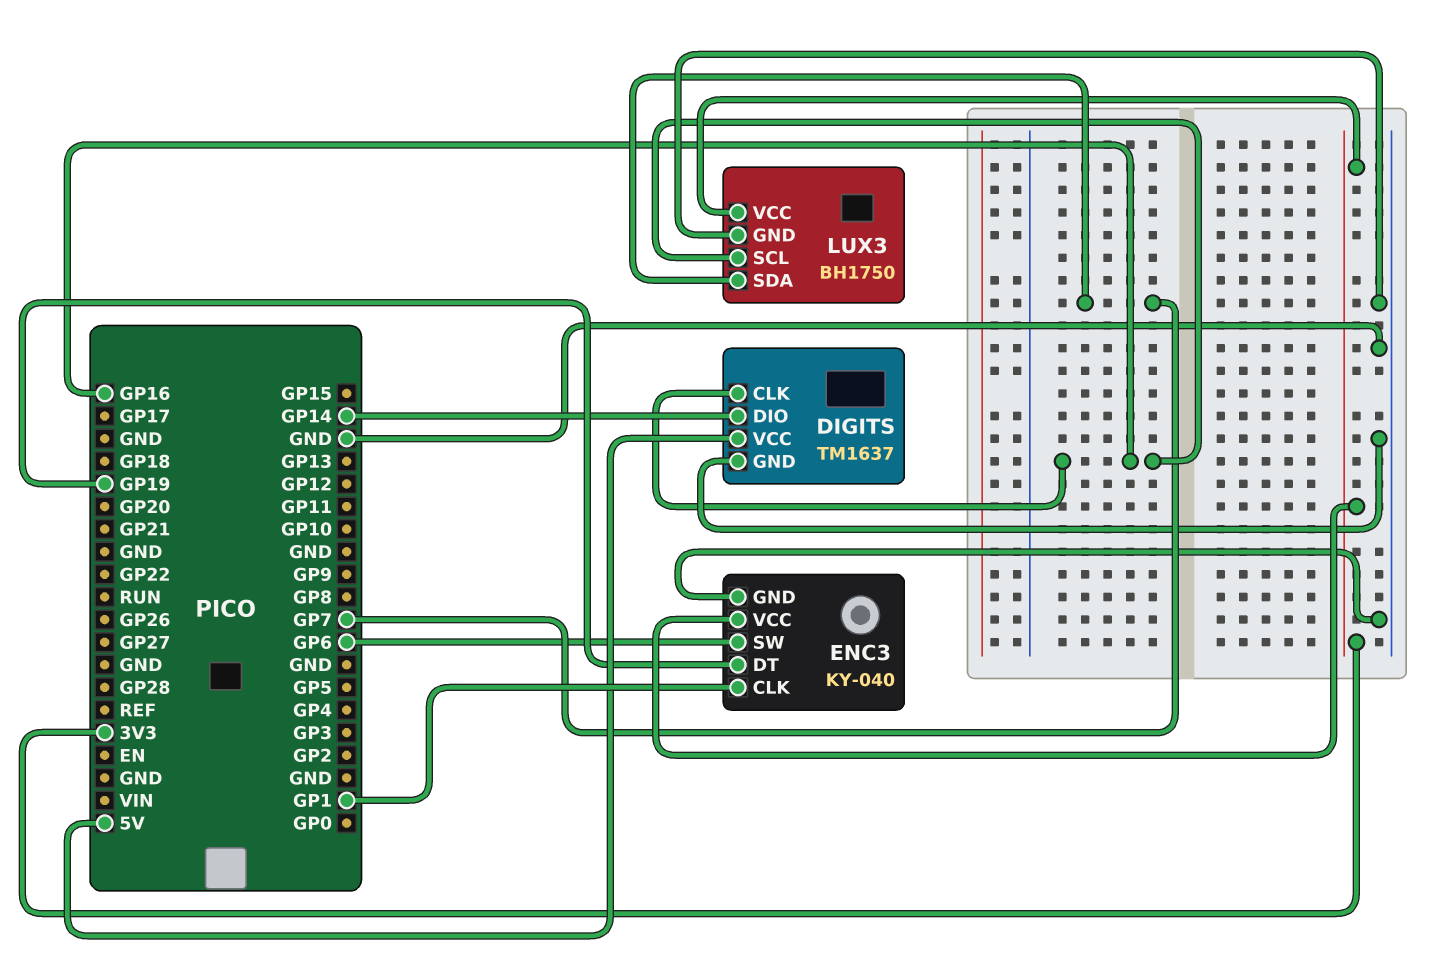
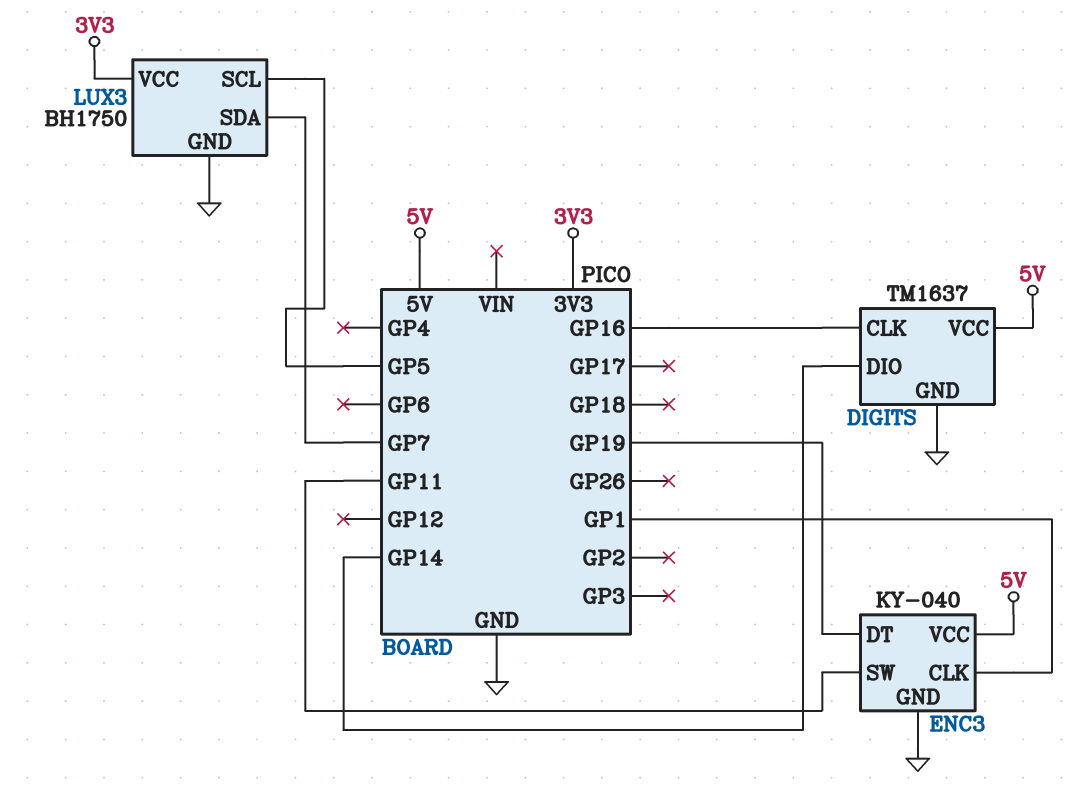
ENC3 pin SW: GP6 -> GP11
ENC3 pin VCC: 3V3 -> 5V
LUX3 pin SCL: GP16 -> GP5

